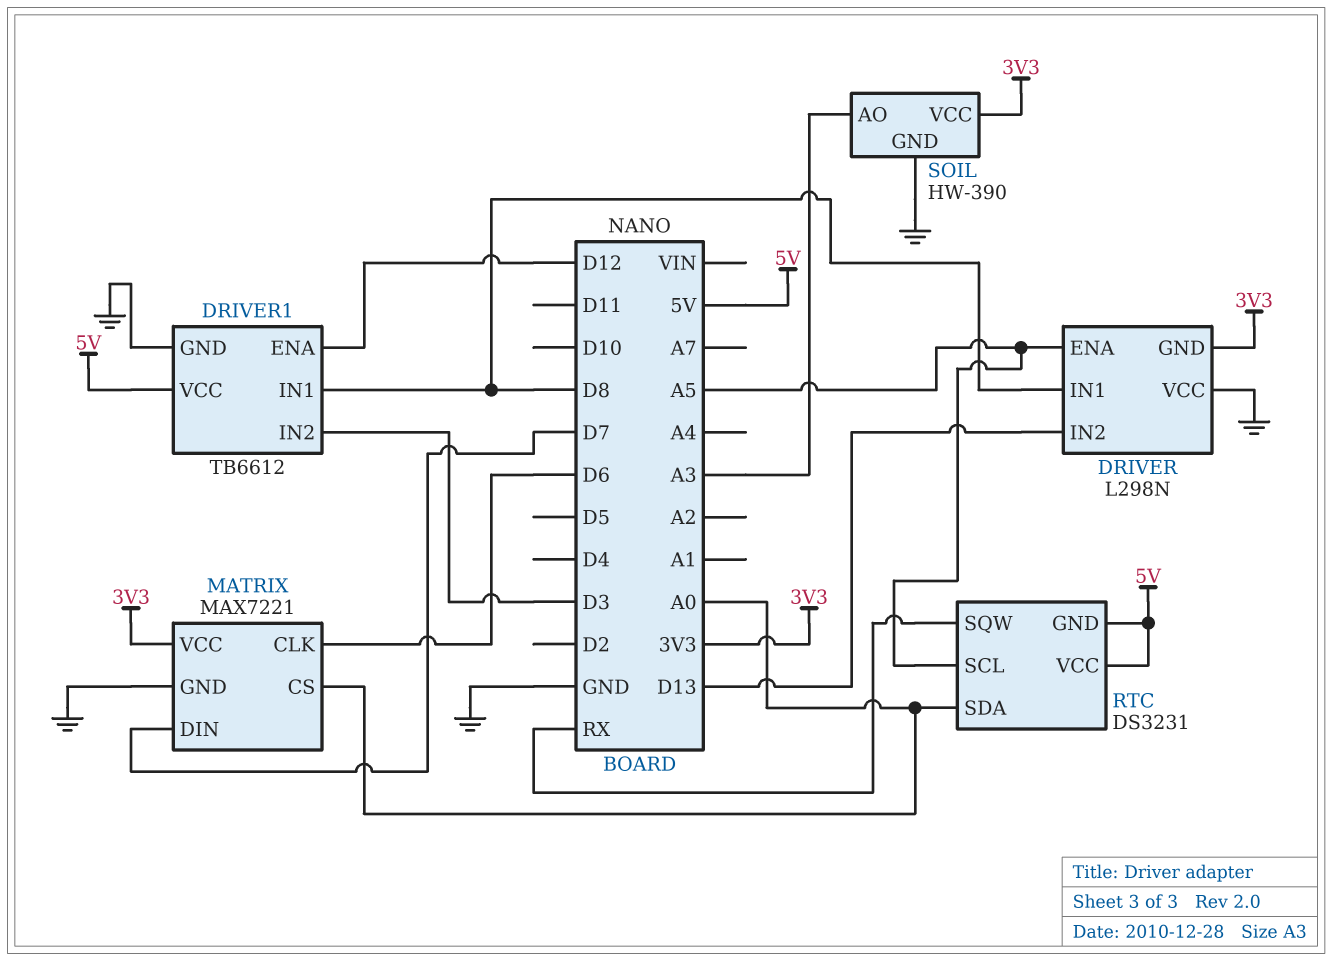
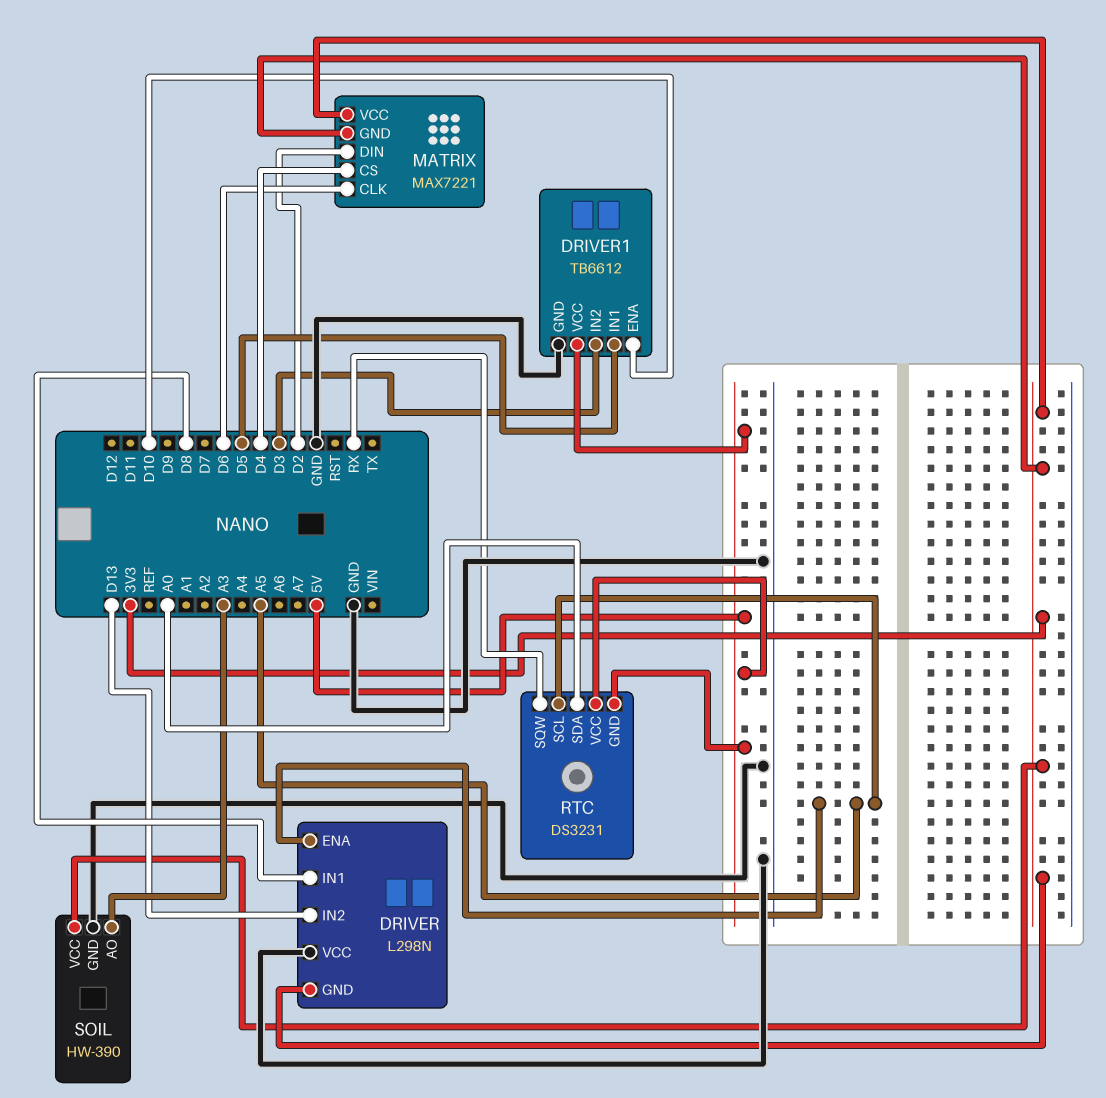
DRIVER1 pin ENA: D12 -> D10
DRIVER1 pin IN1: D8 -> D5
MATRIX pin CS: A0 -> D4
MATRIX pin DIN: D7 -> D2
MATRIX pin GND: GND -> 3V3

